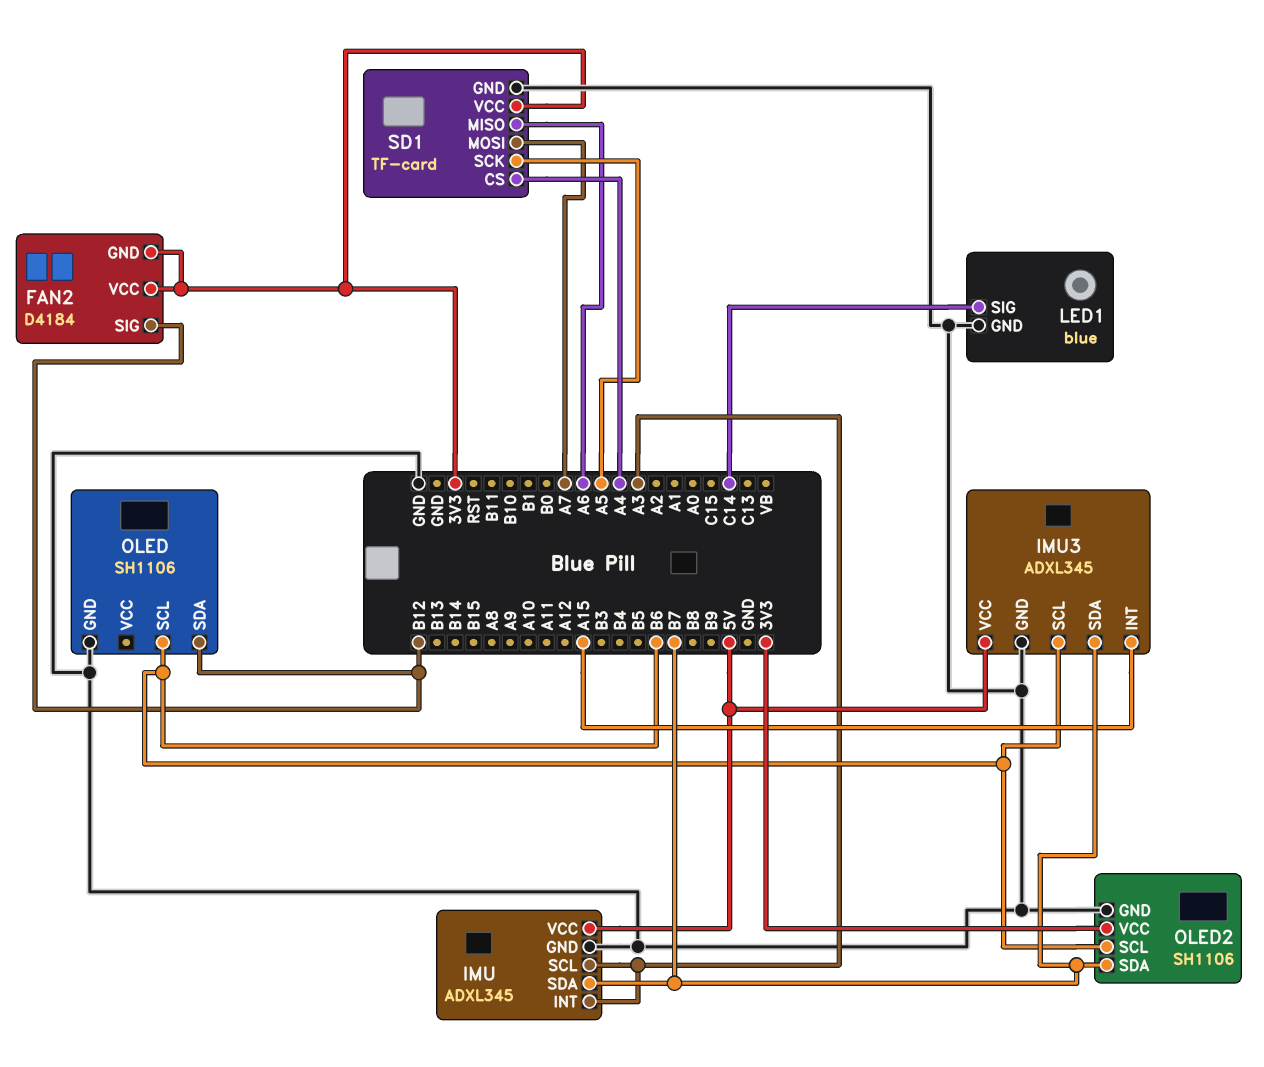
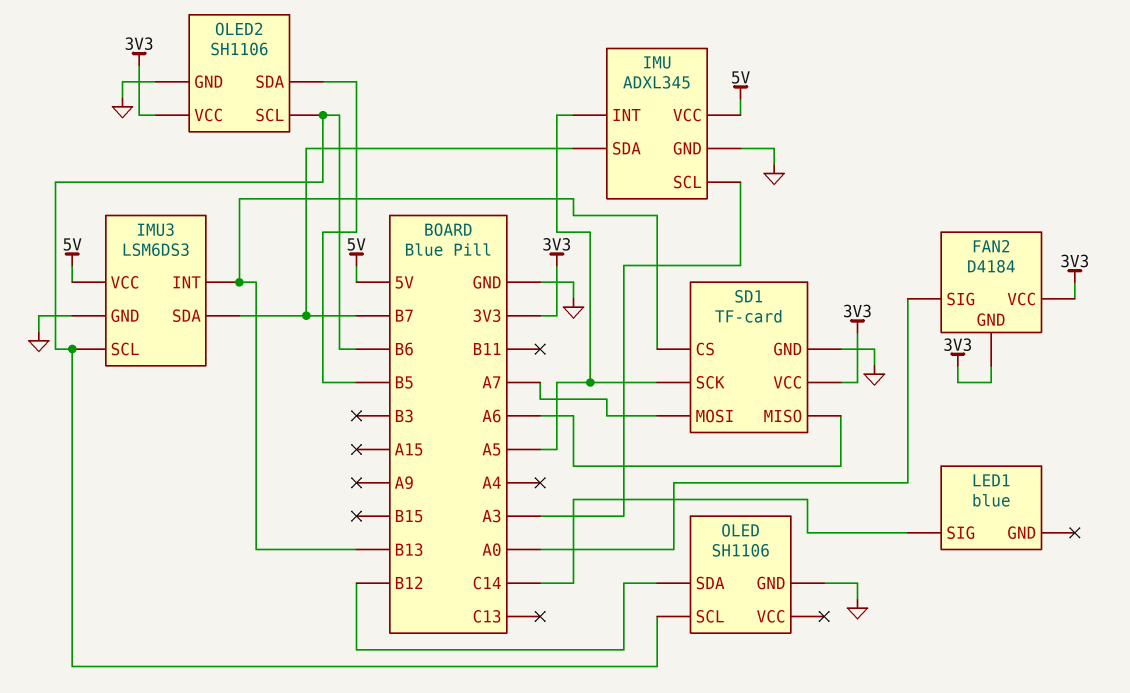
FAN2 pin SIG: B12 -> A0
IMU pin INT: A3 -> A5
IMU3: ADXL345 -> LSM6DS3
IMU3 pin INT: A15 -> B13
LED1 pin GND: GND -> none
OLED2 pin SDA: B7 -> B5
SD1 pin CS: A4 -> B13

